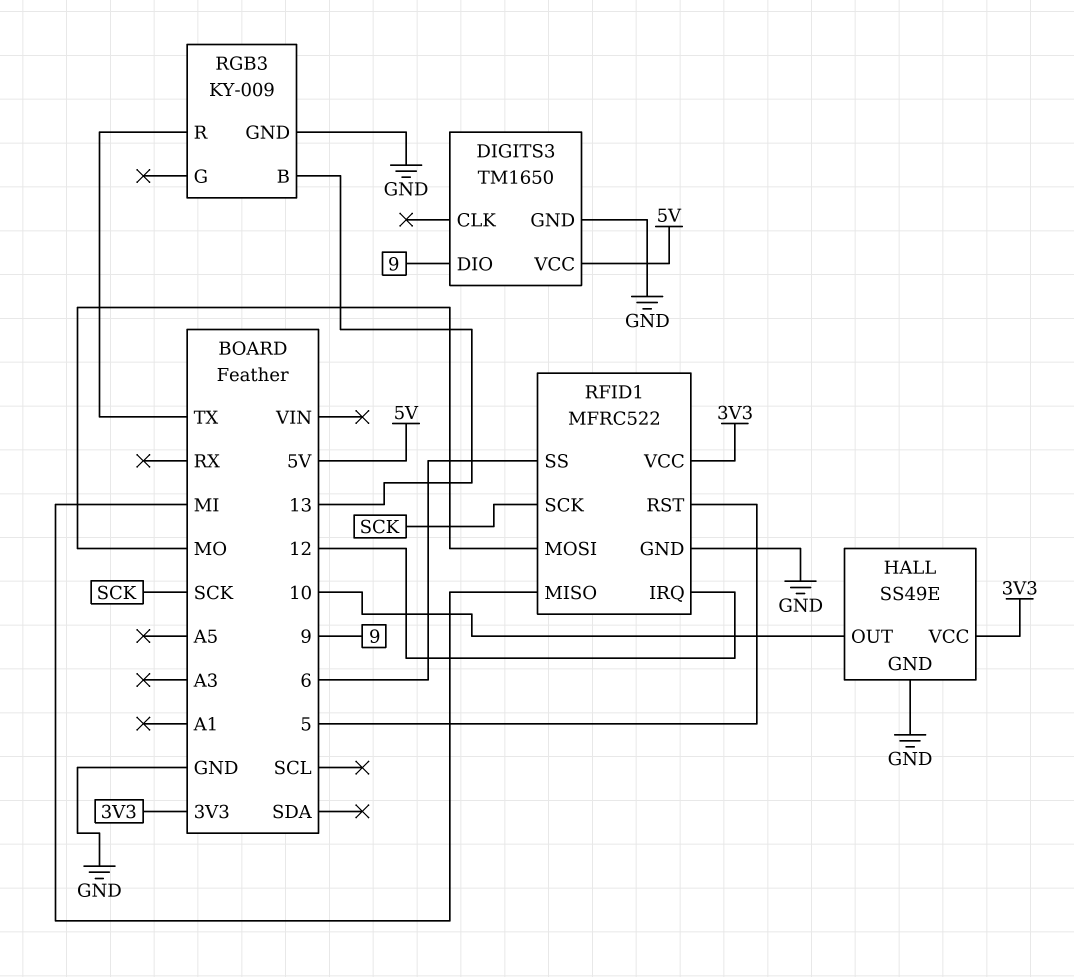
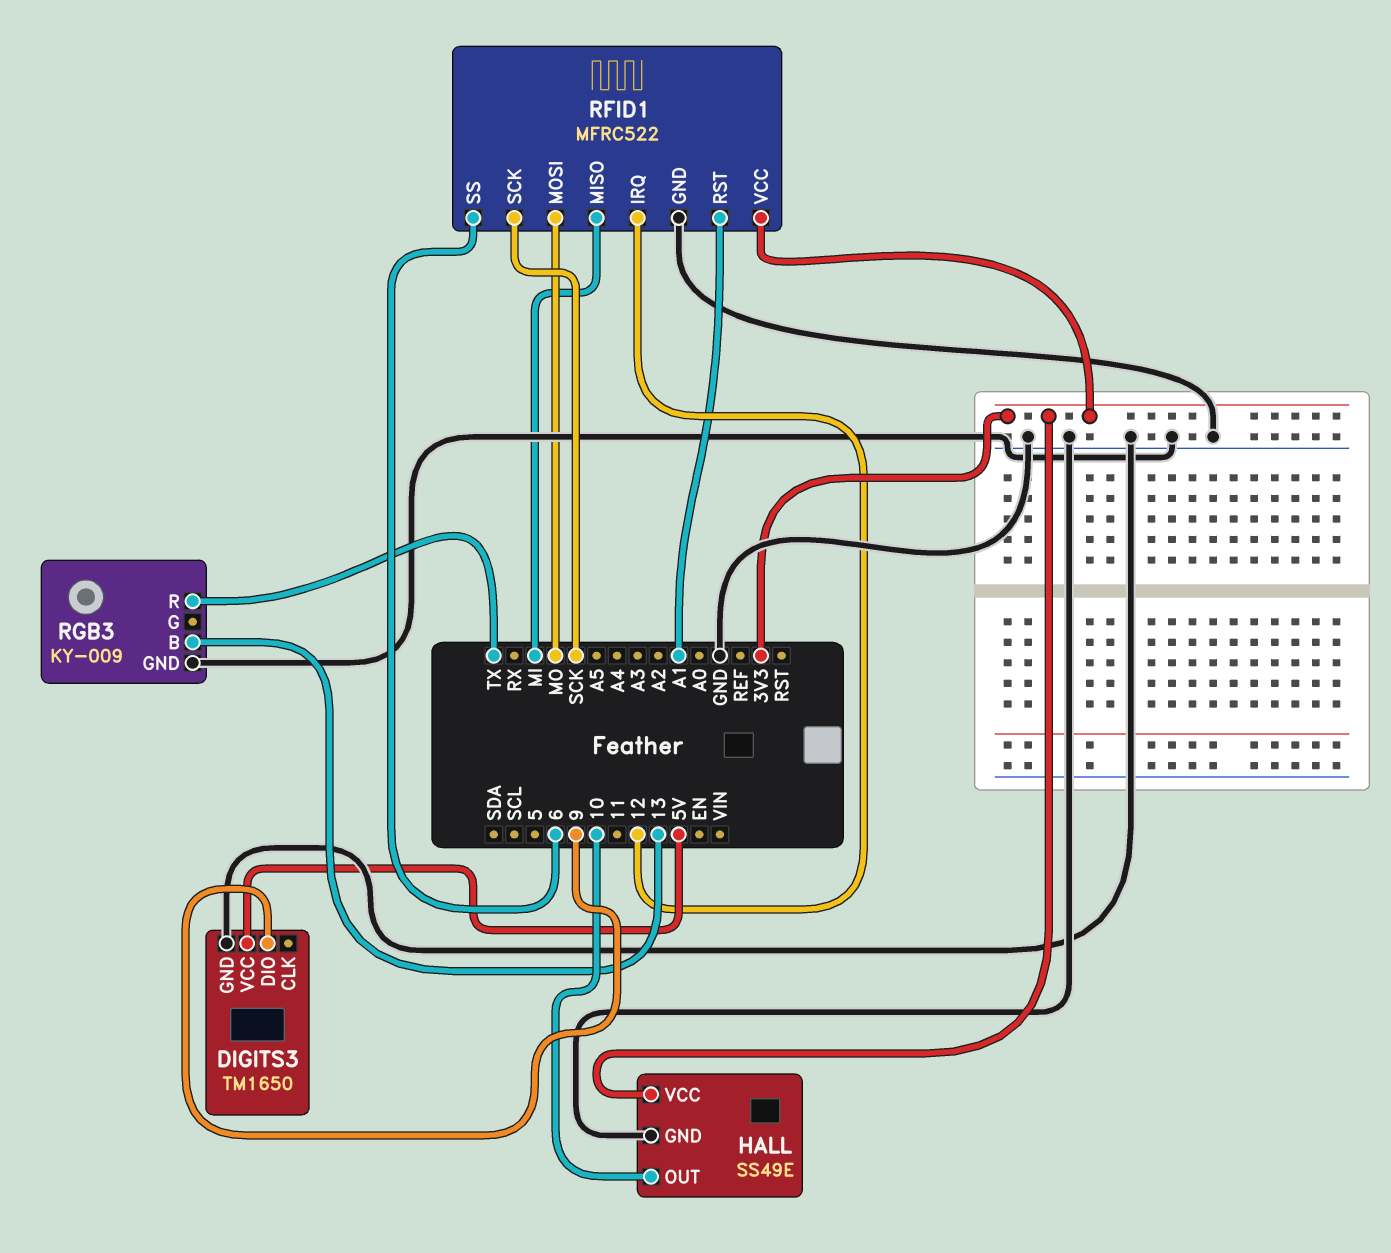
RFID1 pin RST: 5 -> A1

